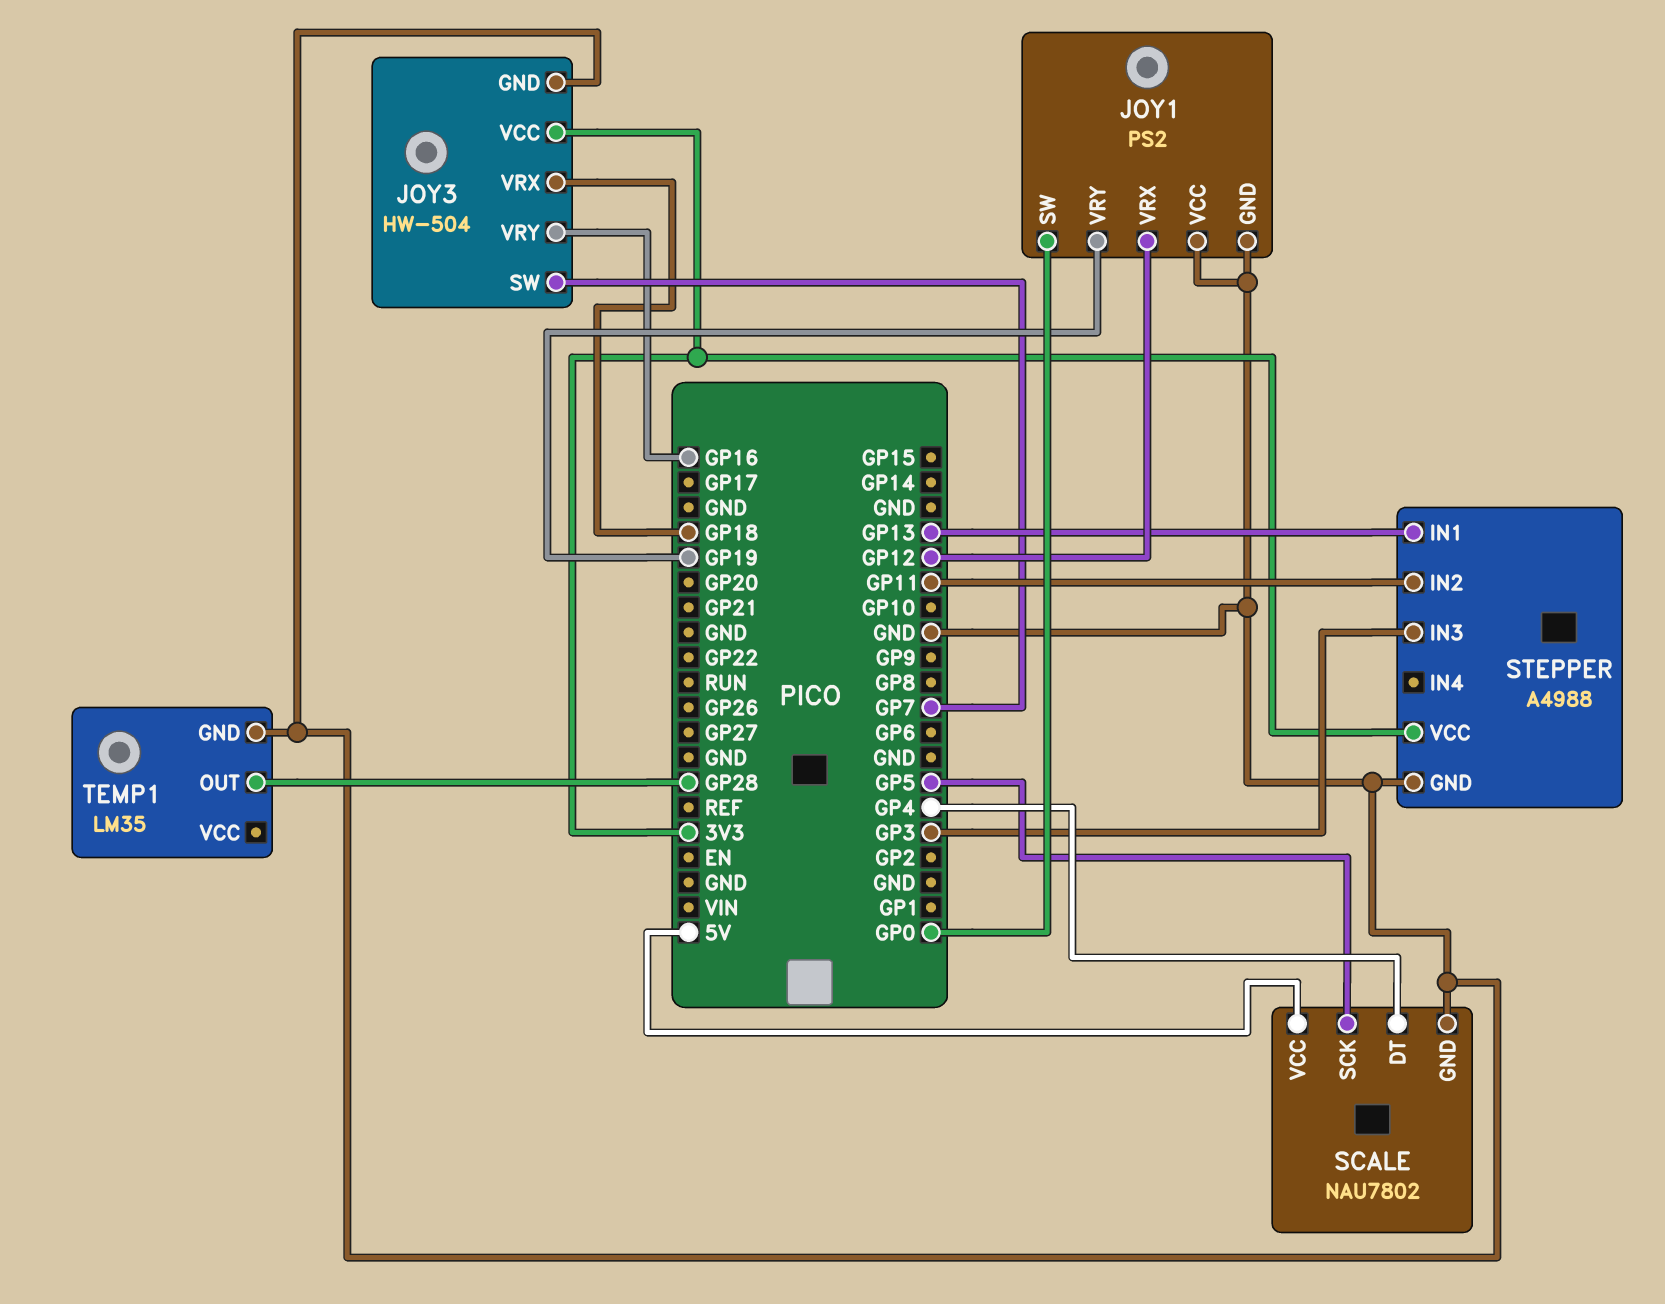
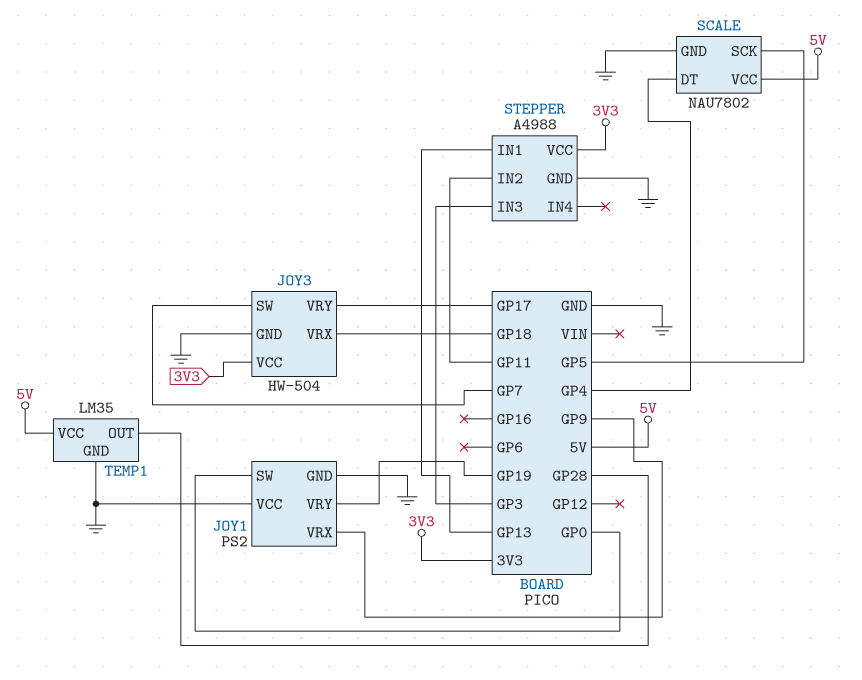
JOY1 pin VRX: GP12 -> GP9
JOY3 pin VRY: GP16 -> GP17
TEMP1 pin VCC: none -> 5V

